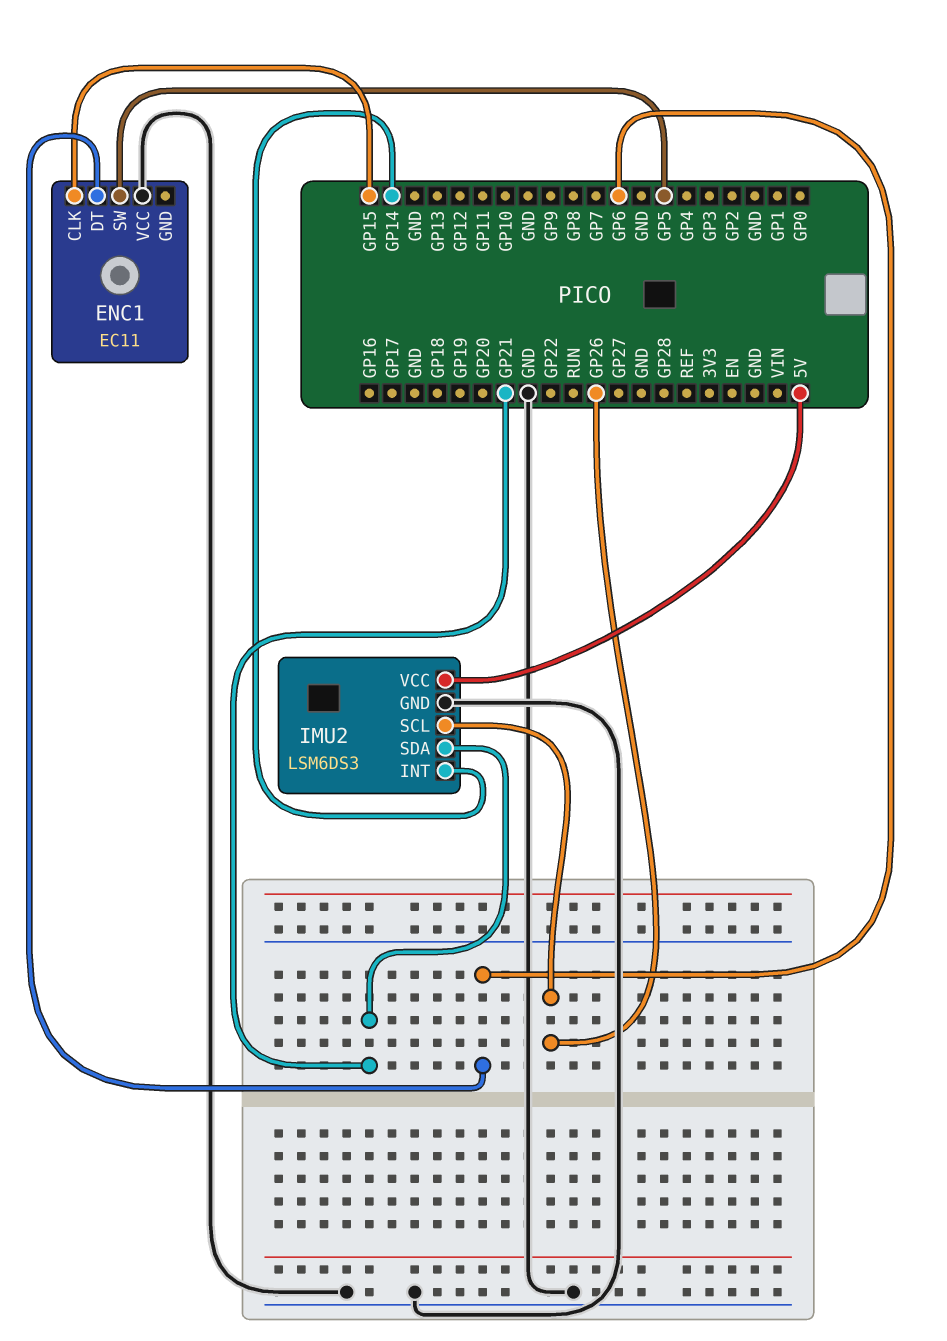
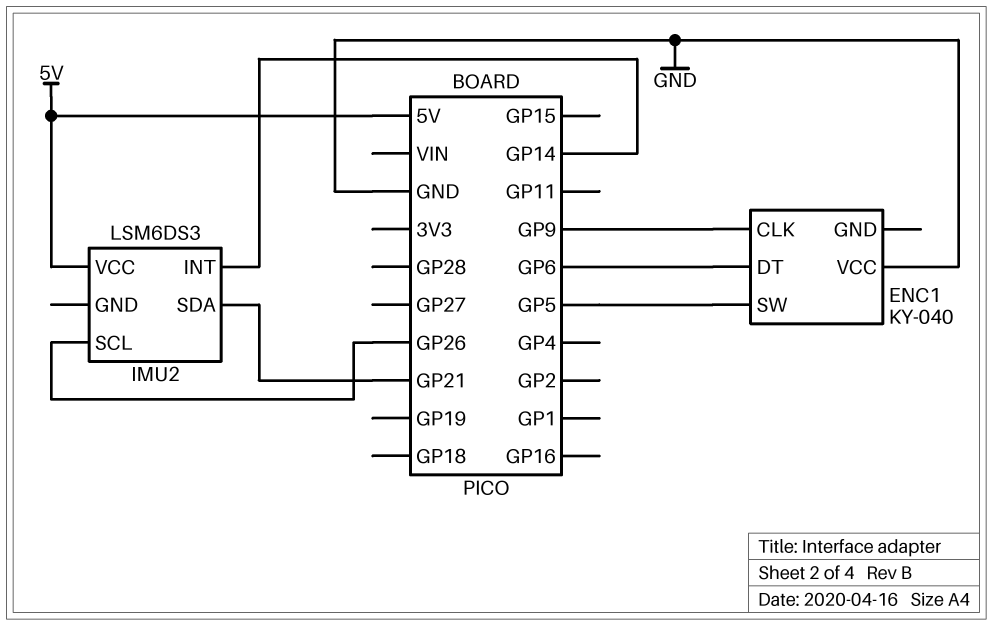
ENC1: EC11 -> KY-040
ENC1 pin CLK: GP15 -> GP9
IMU2 pin GND: GND -> none

